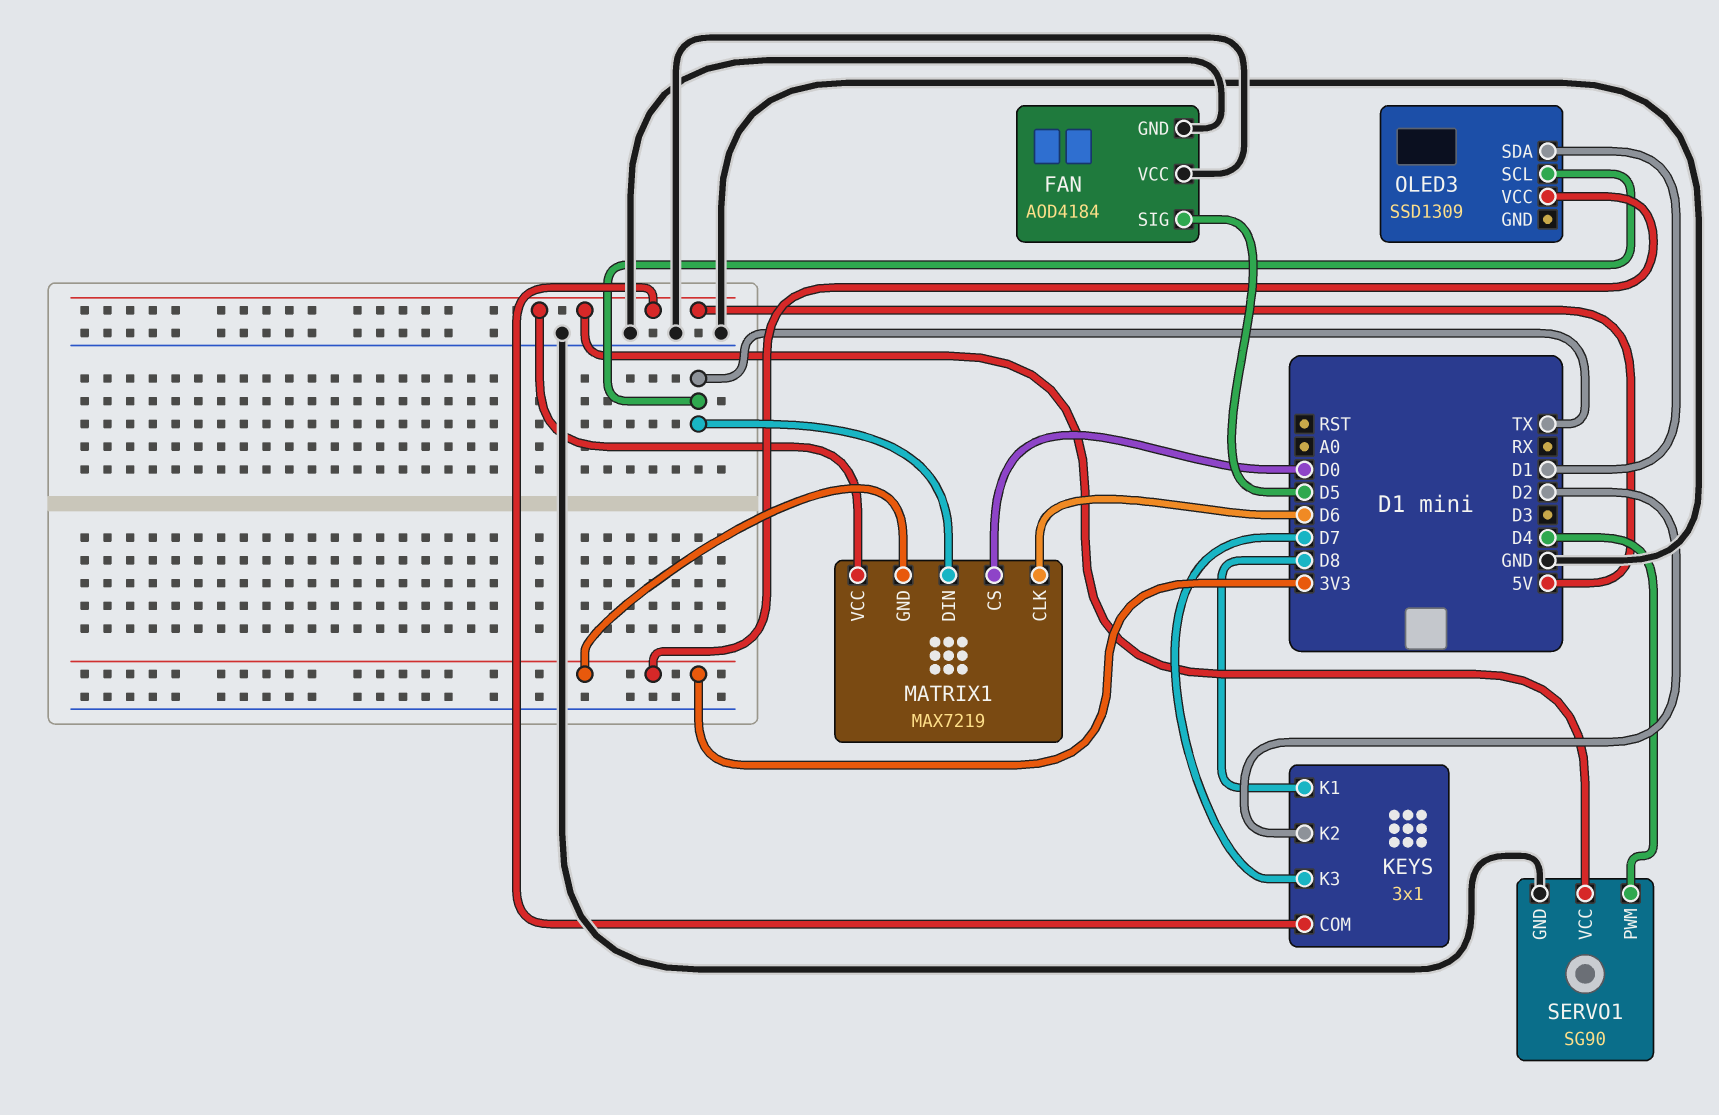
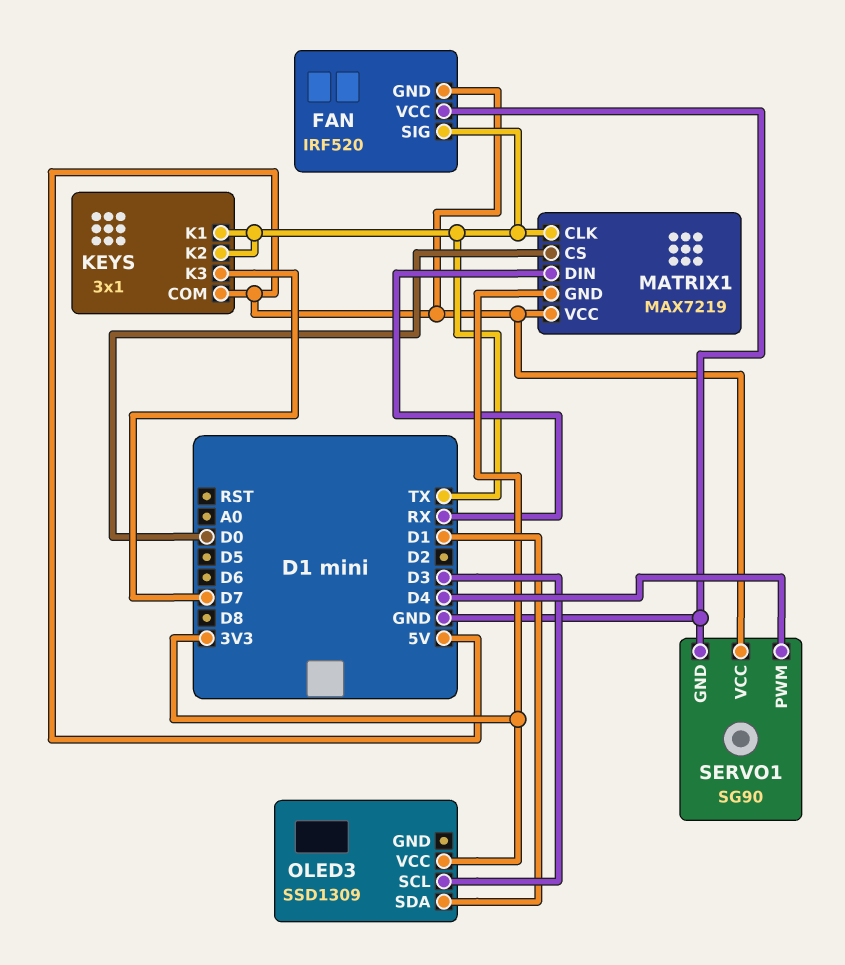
FAN: AOD4184 -> IRF520
FAN pin GND: GND -> 5V
FAN pin SIG: D5 -> TX
KEYS pin K1: D8 -> TX
KEYS pin K2: D2 -> TX
MATRIX1 pin CLK: D6 -> TX
MATRIX1 pin DIN: TX -> RX
OLED3 pin SCL: TX -> D3

